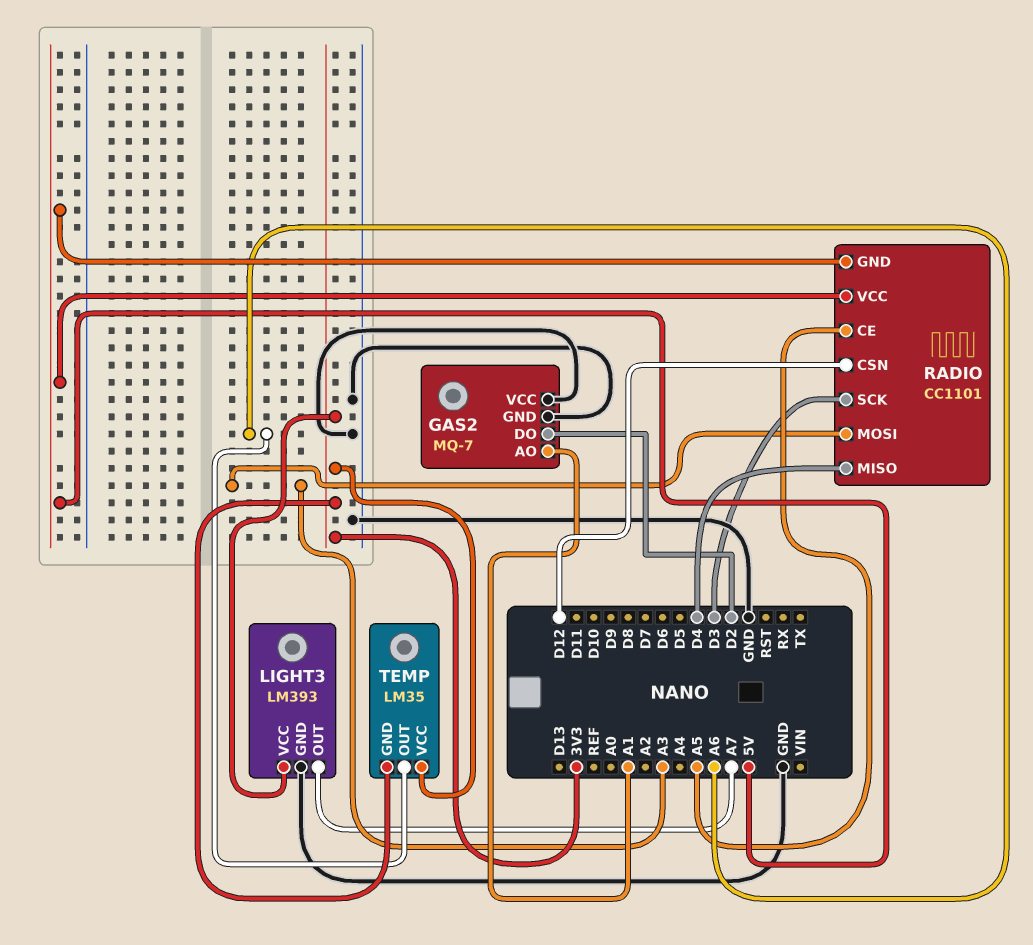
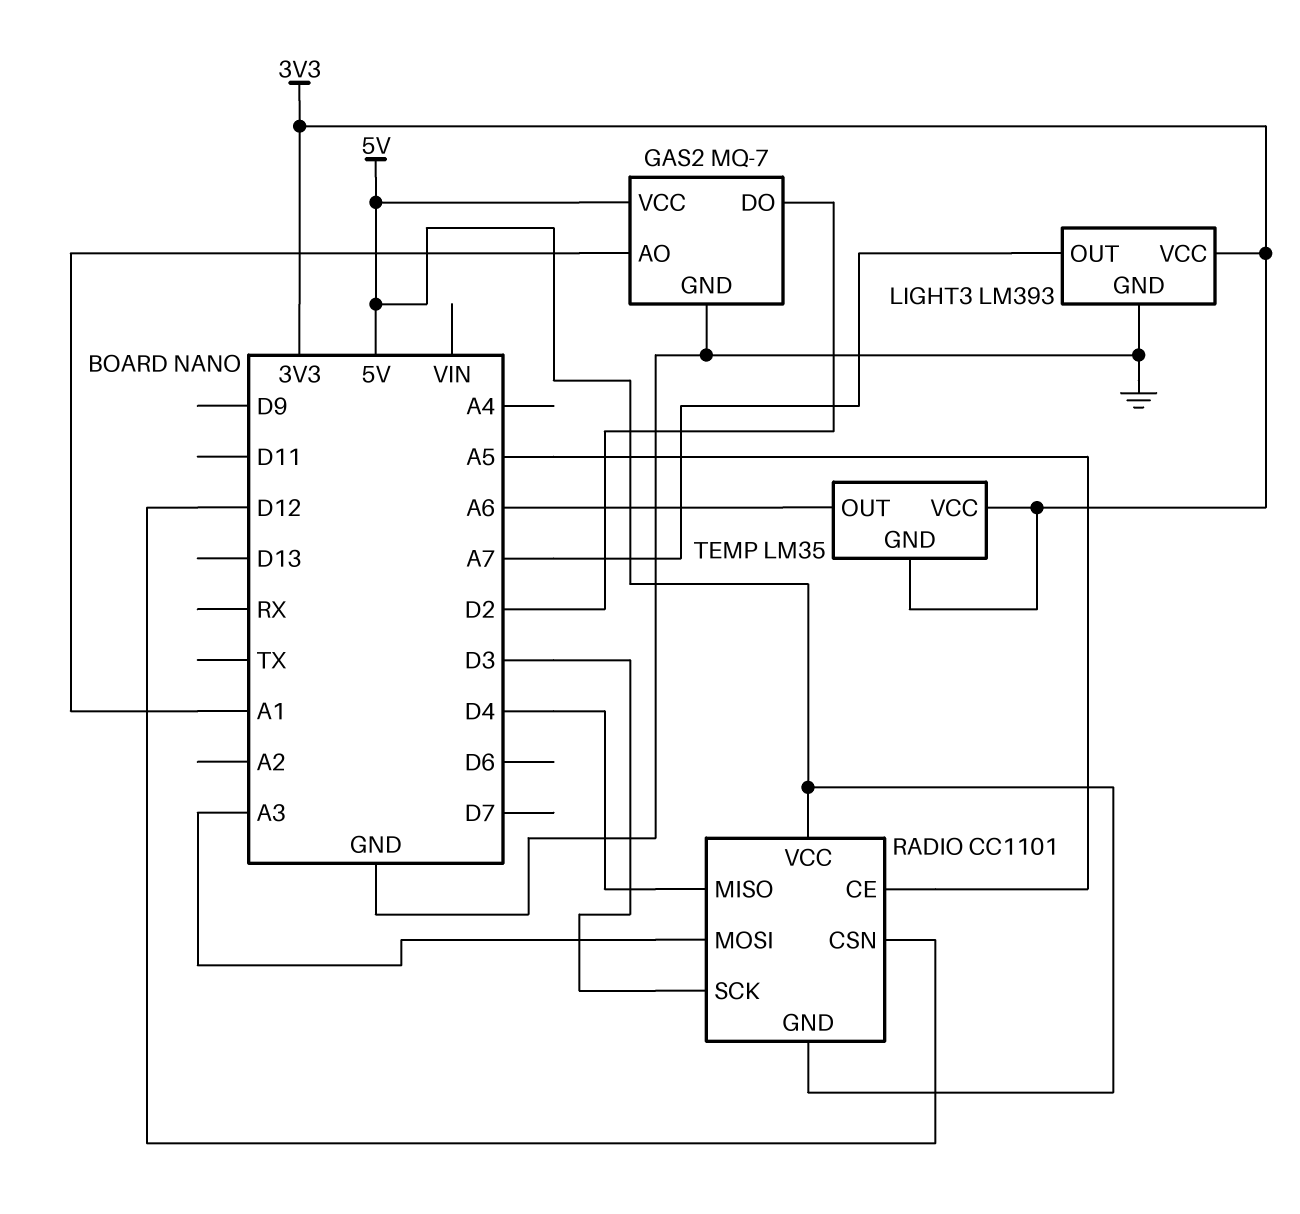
GAS2 pin VCC: GND -> 5V

